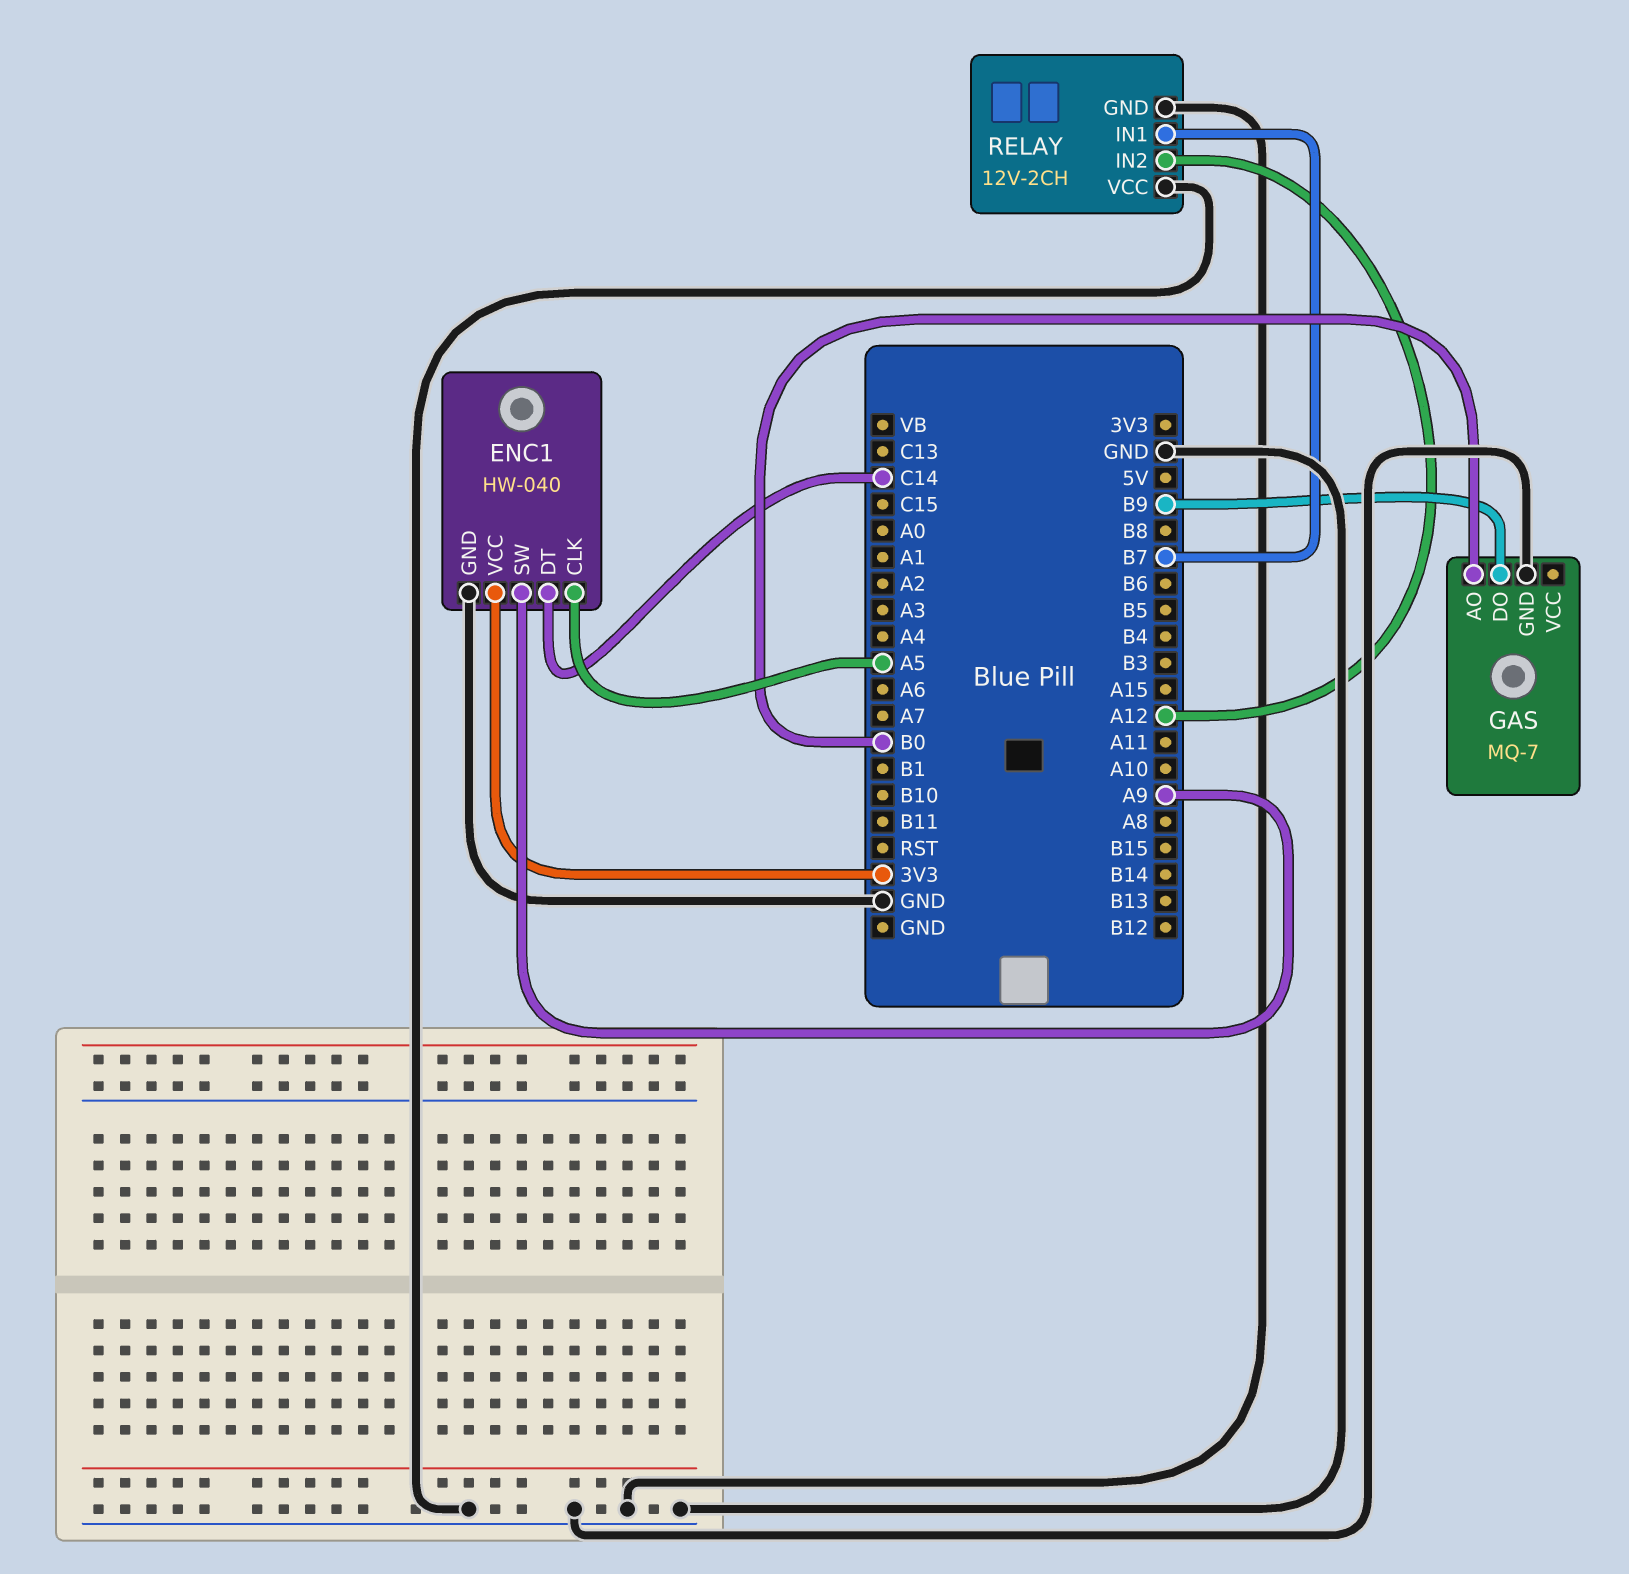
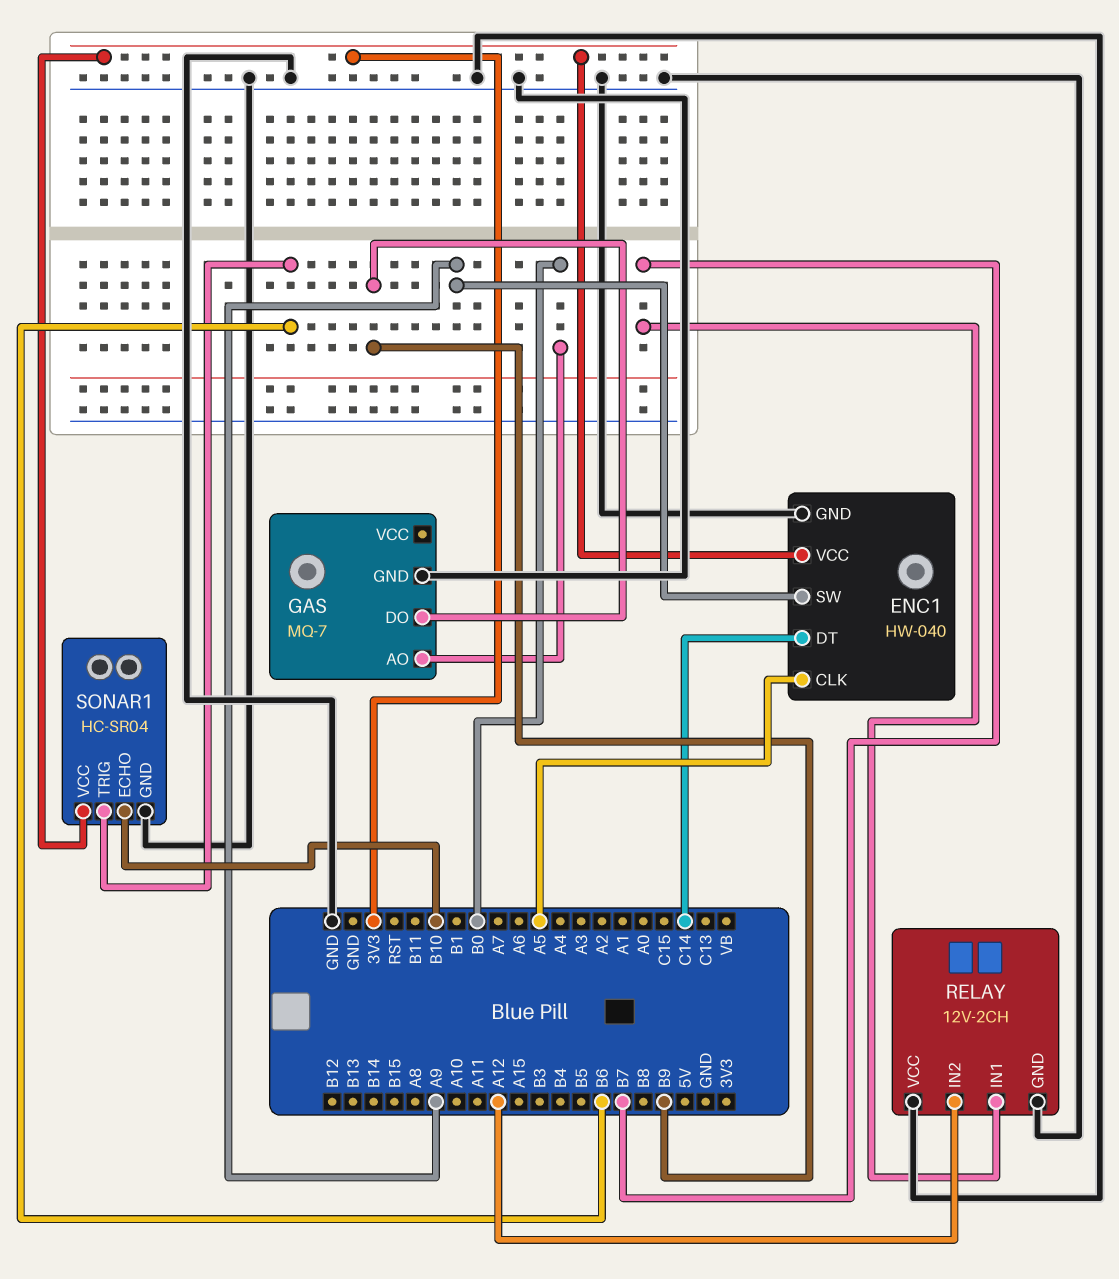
SONAR1: none -> HC-SR04
SONAR1 pin ECHO: none -> B10
SONAR1 pin GND: none -> GND
SONAR1 pin TRIG: none -> B6
SONAR1 pin VCC: none -> 3V3

